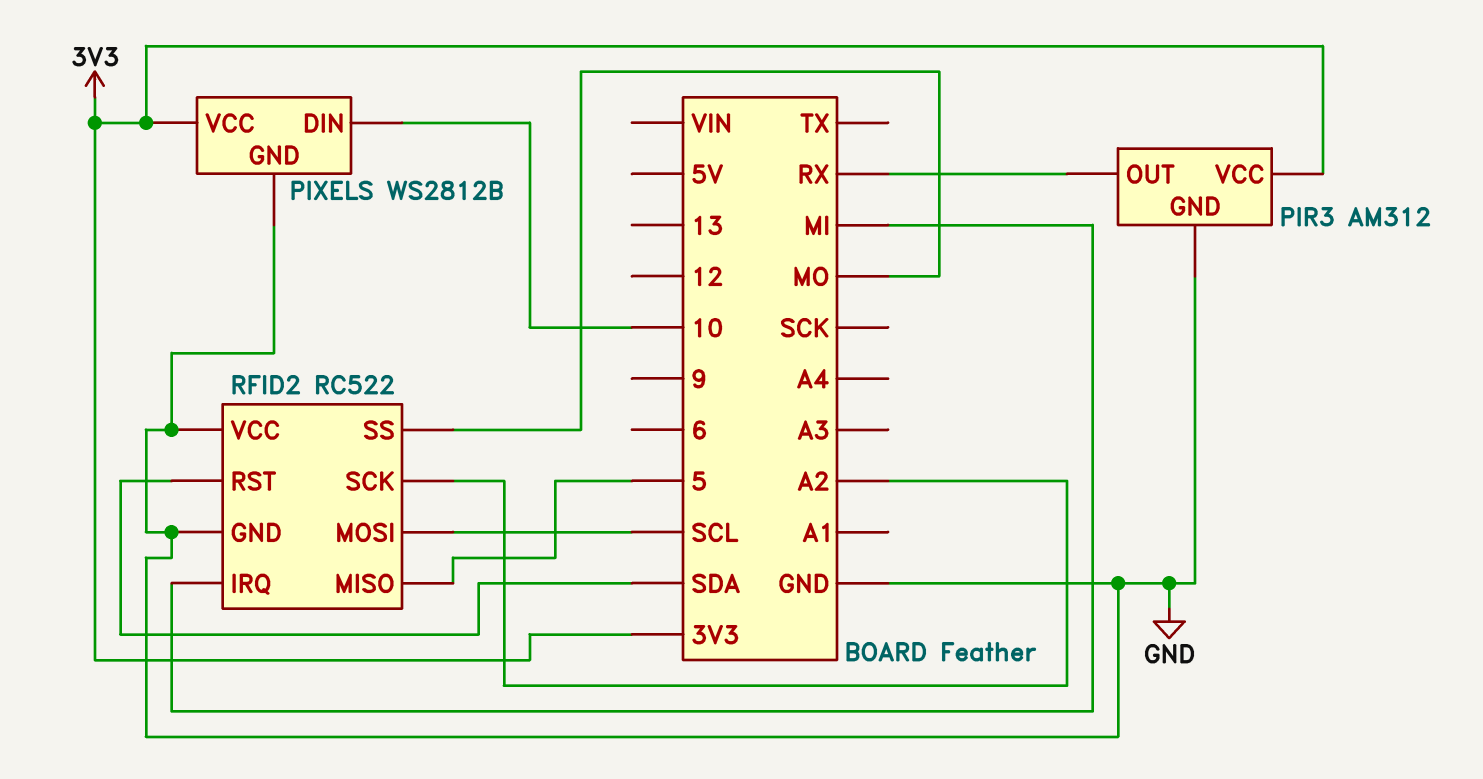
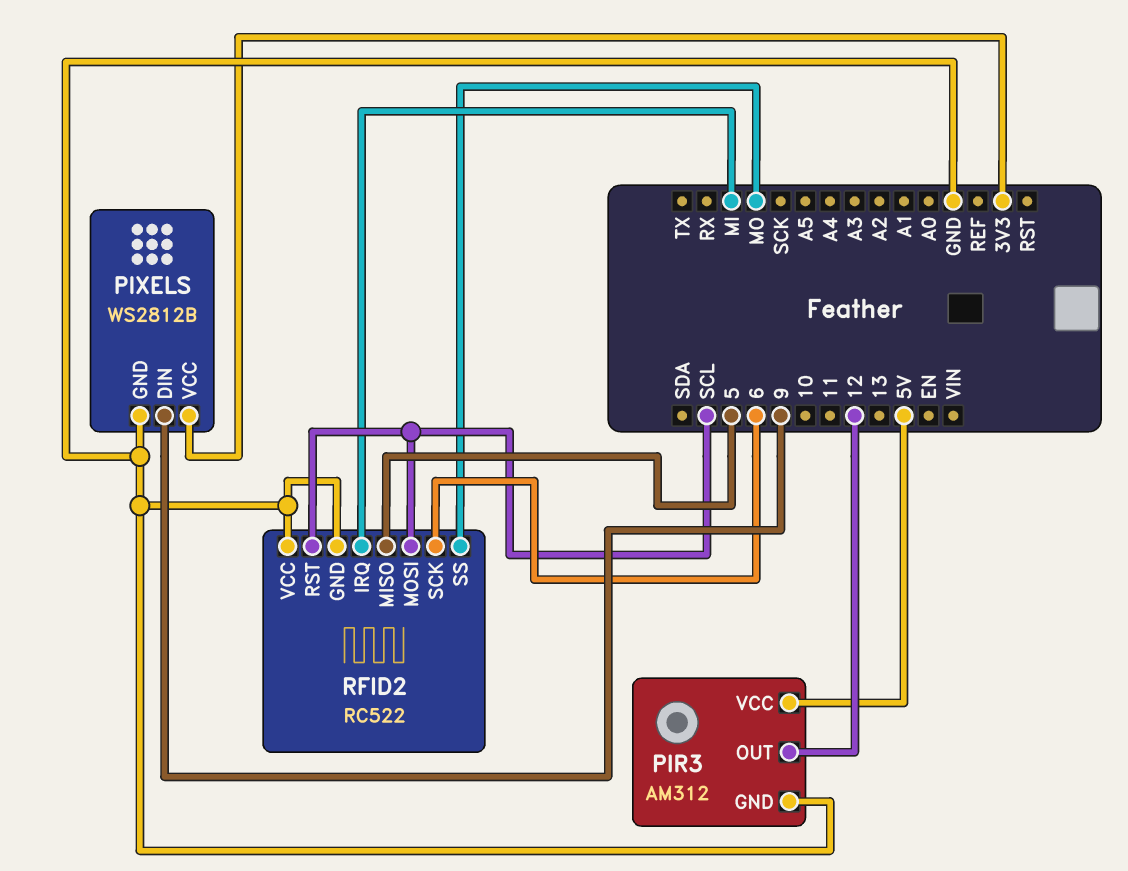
PIR3 pin OUT: RX -> 12
PIR3 pin VCC: 3V3 -> 5V
PIXELS pin DIN: 10 -> 9
RFID2 pin RST: SDA -> SCL
RFID2 pin SCK: A2 -> 6

